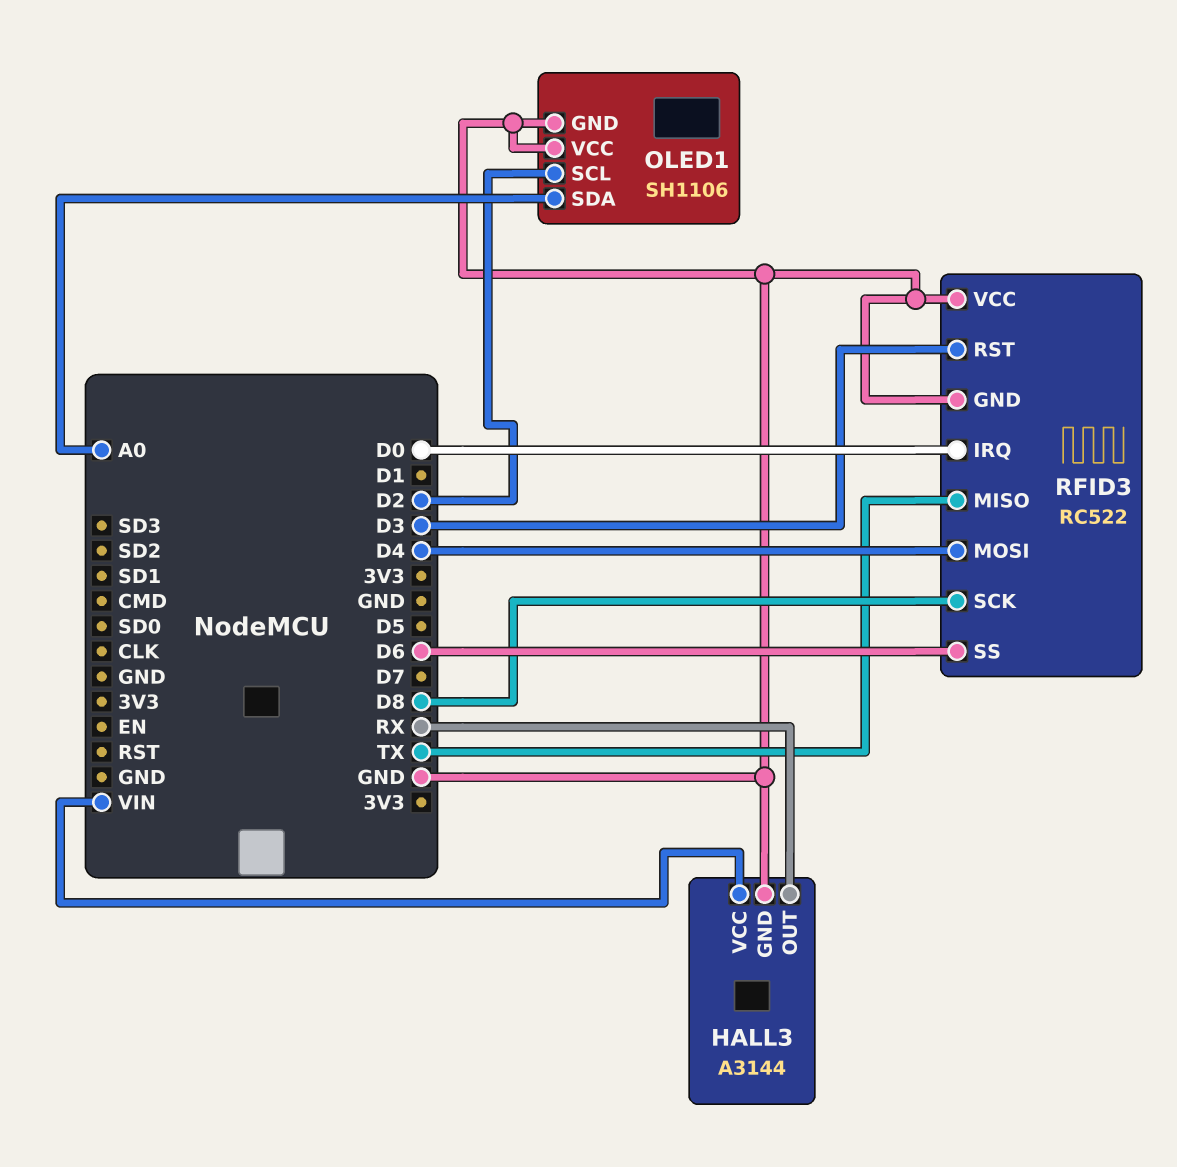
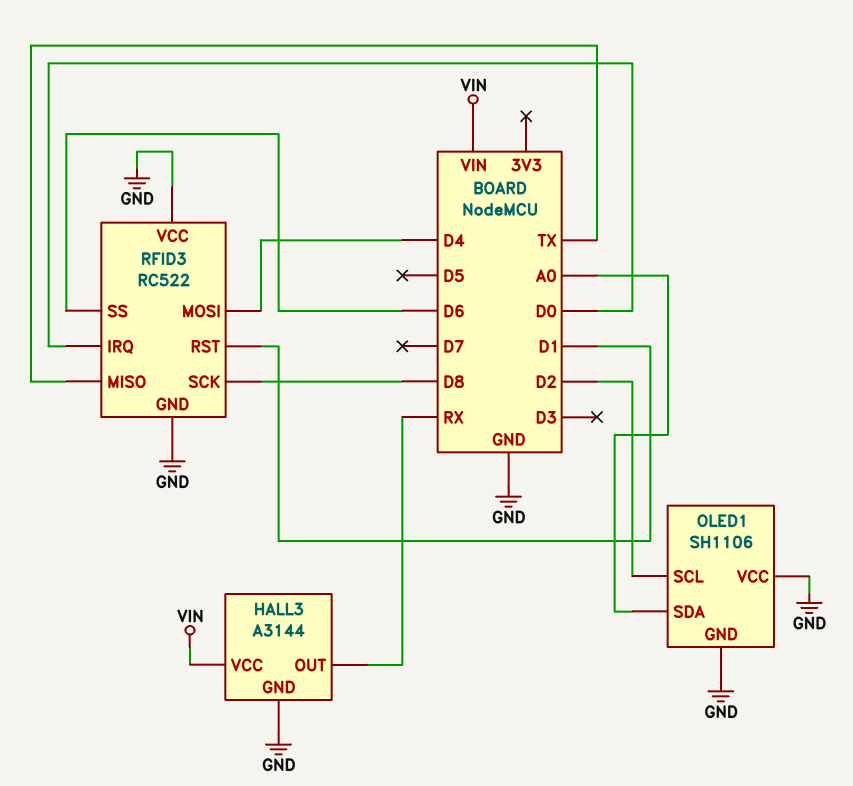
RFID3 pin RST: D3 -> D1

